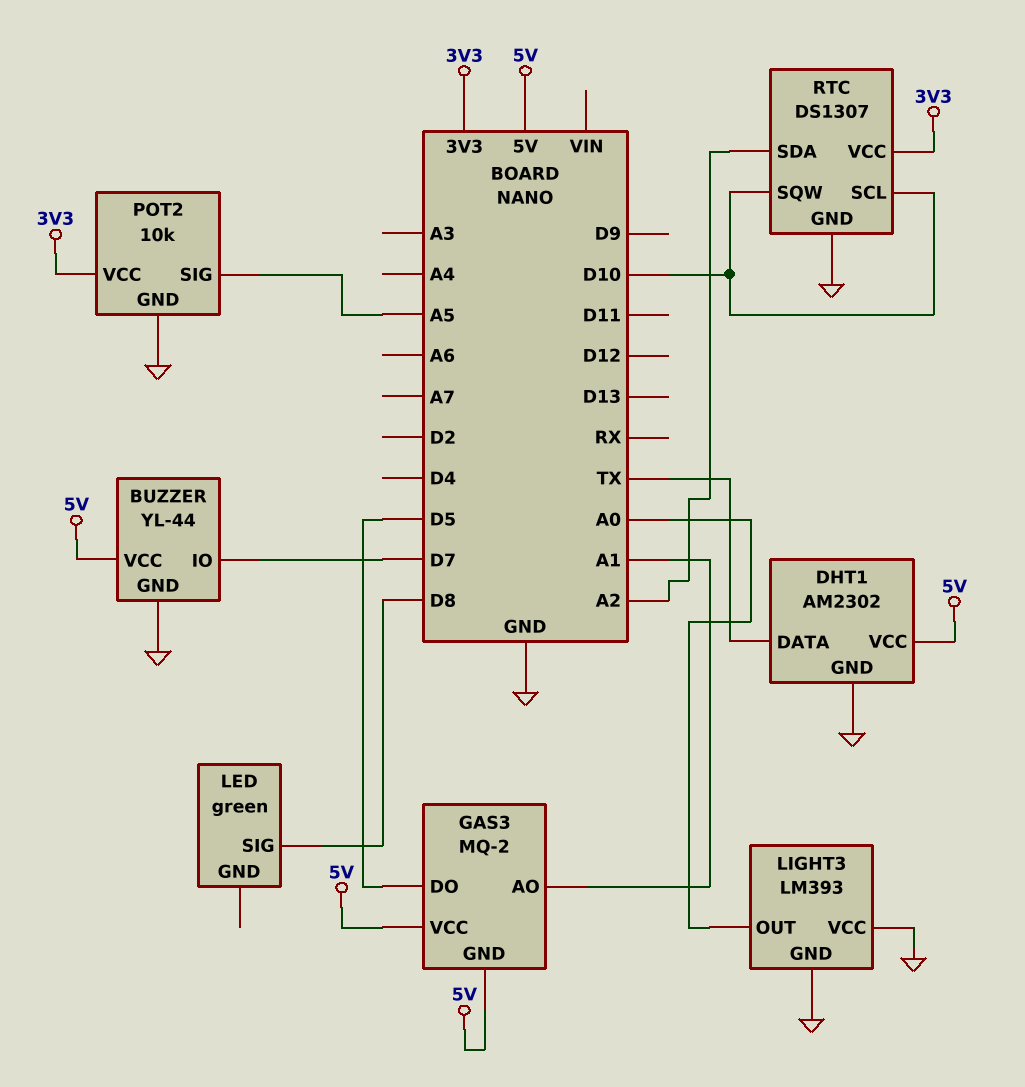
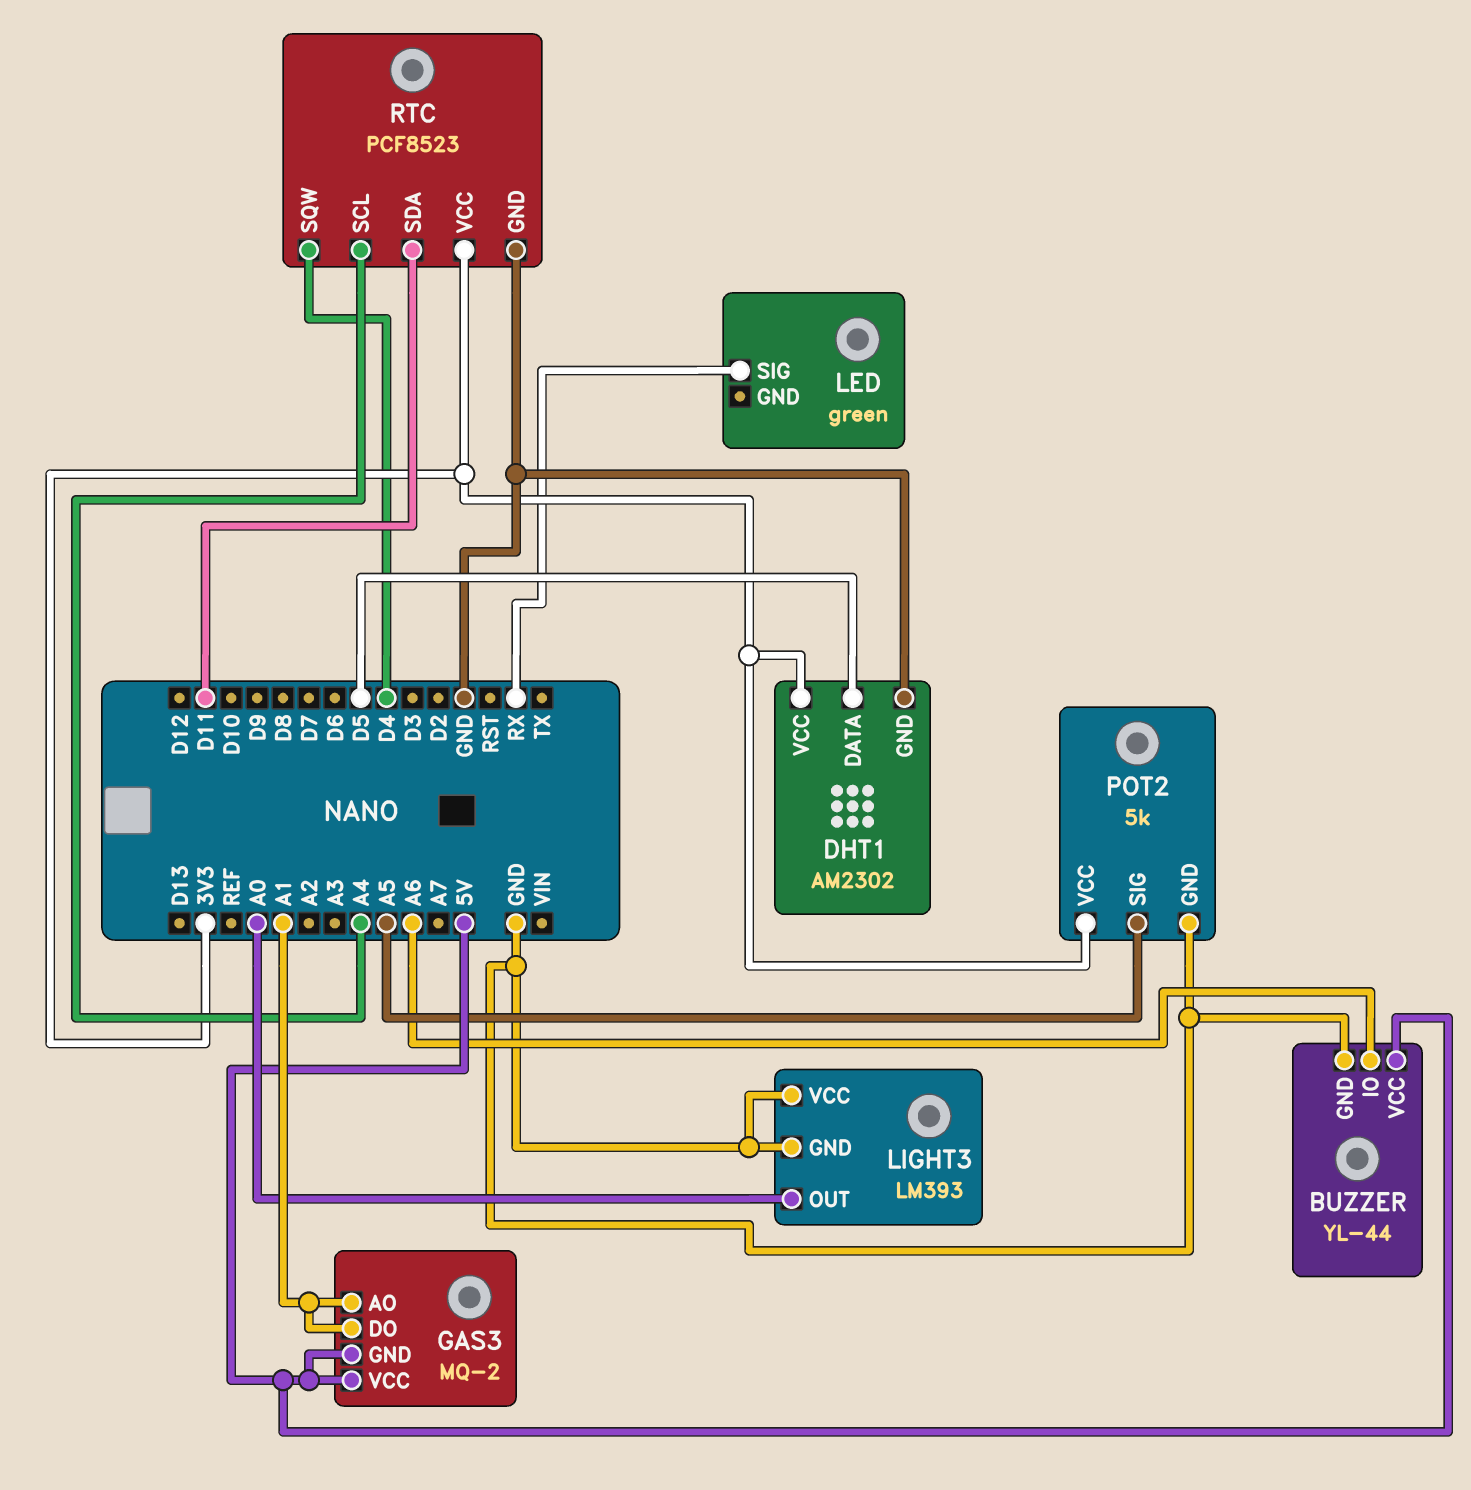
BUZZER pin IO: D7 -> A6
DHT1 pin DATA: TX -> D5
DHT1 pin VCC: 5V -> 3V3
GAS3 pin DO: D5 -> A1
LED pin SIG: D8 -> RX
POT2: 10k -> 5k
RTC: DS1307 -> PCF8523
RTC pin SCL: D10 -> A4
RTC pin SDA: A2 -> D11
RTC pin SQW: D10 -> D4

